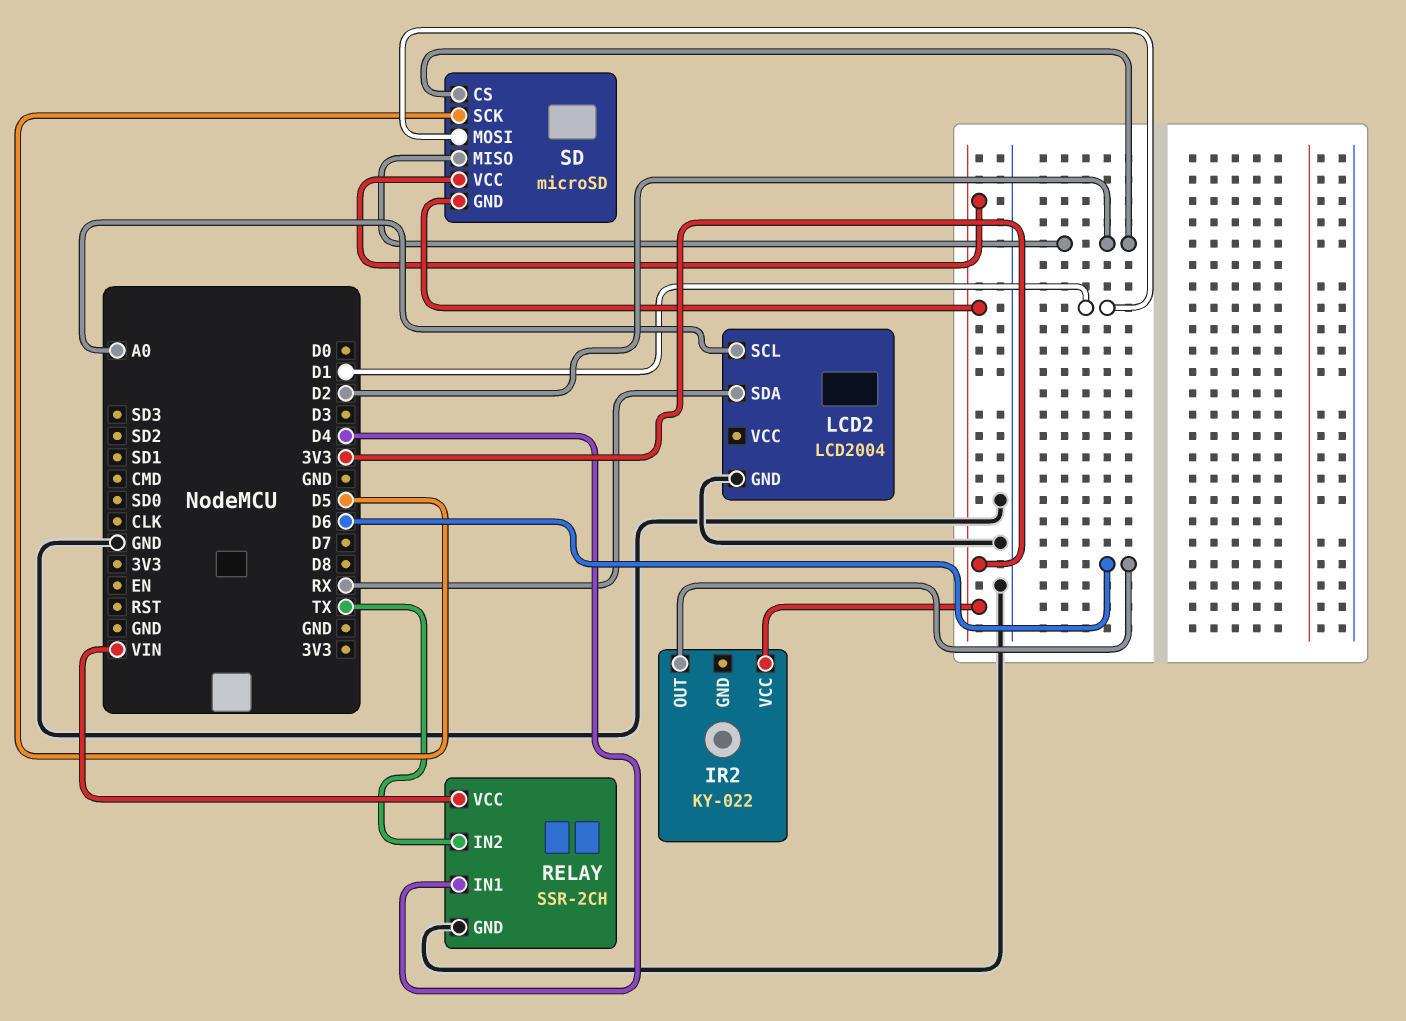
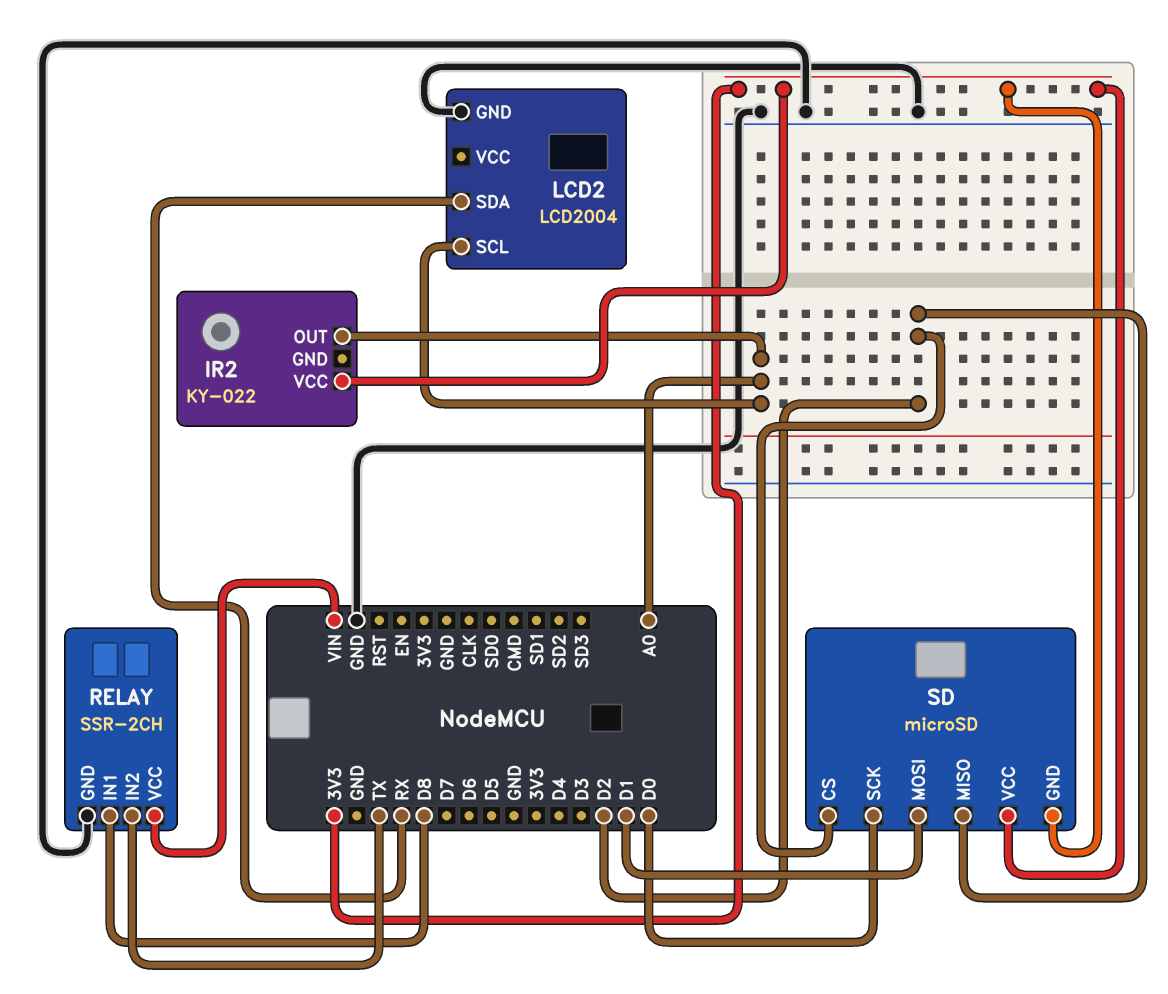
IR2 pin OUT: D6 -> A0
RELAY pin IN1: D4 -> D8
SD pin SCK: D5 -> D0

